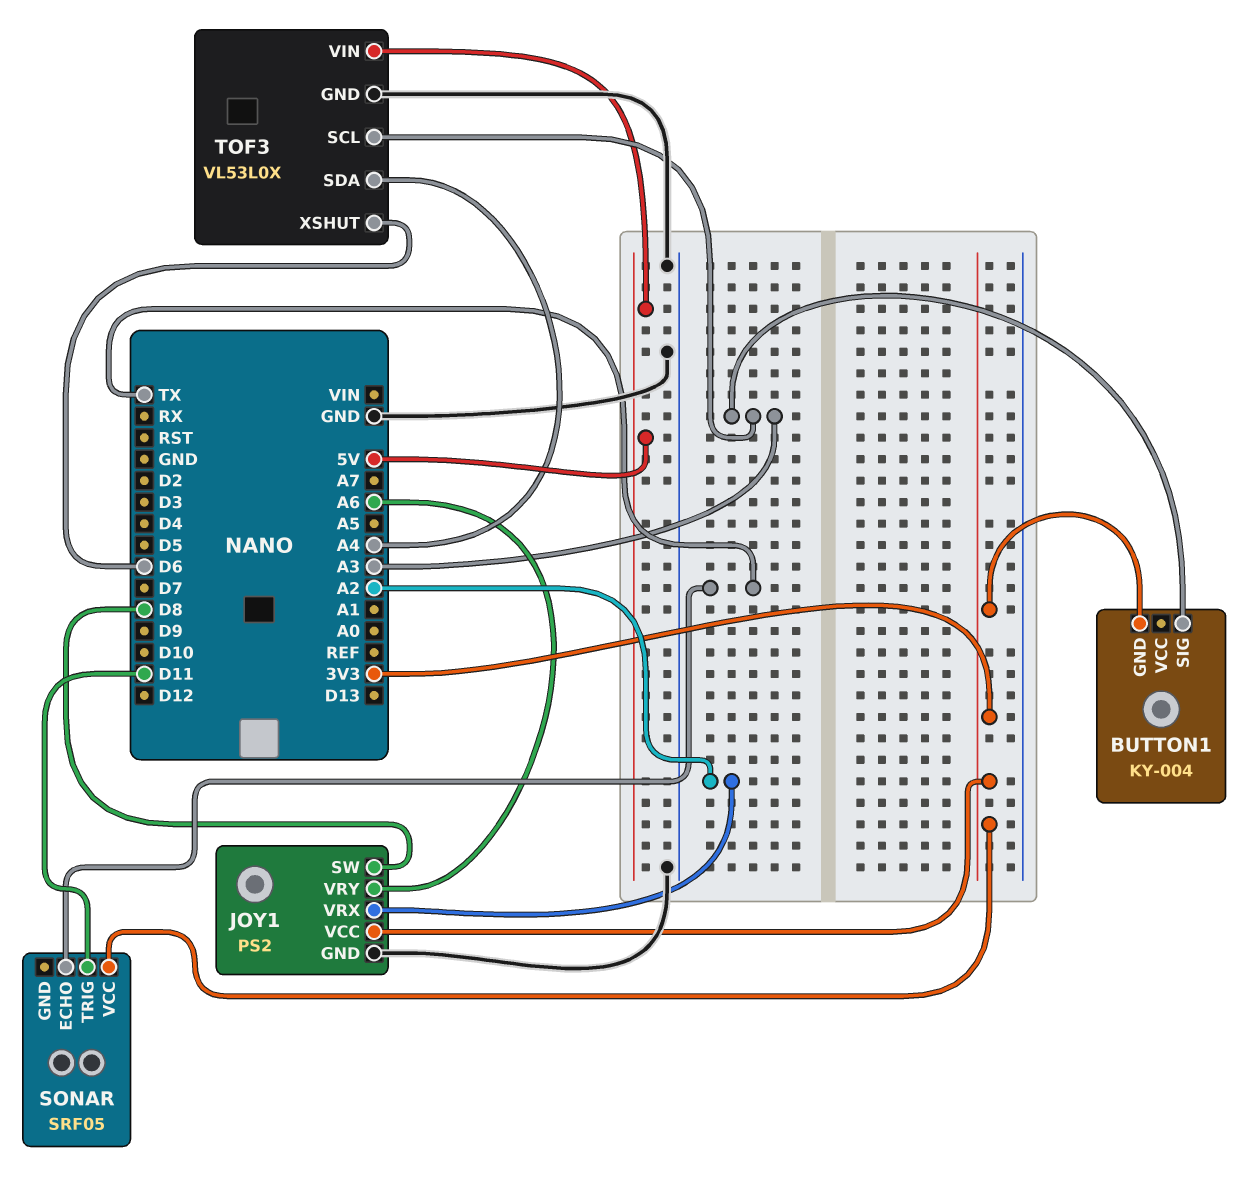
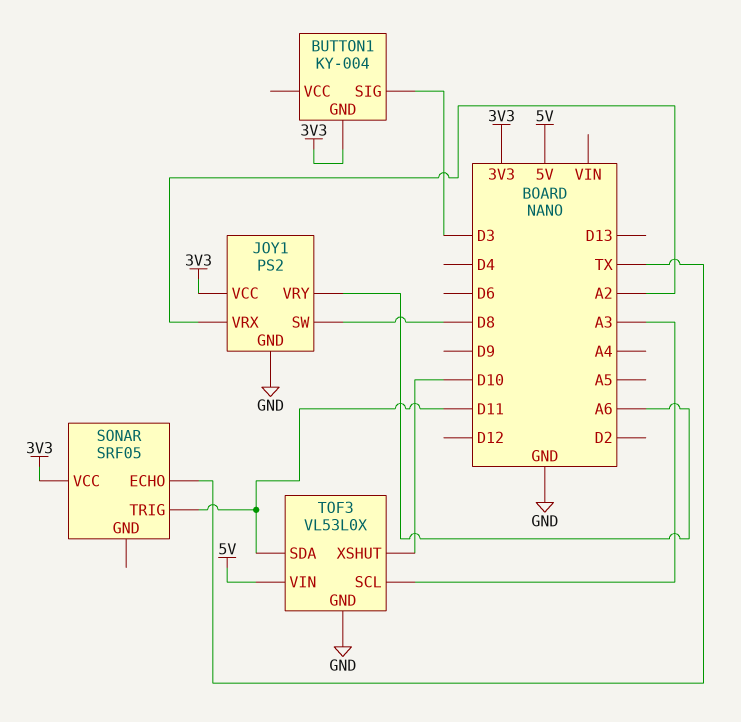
BUTTON1 pin SIG: A3 -> D3
TOF3 pin SDA: A4 -> D11
TOF3 pin XSHUT: D6 -> D10

